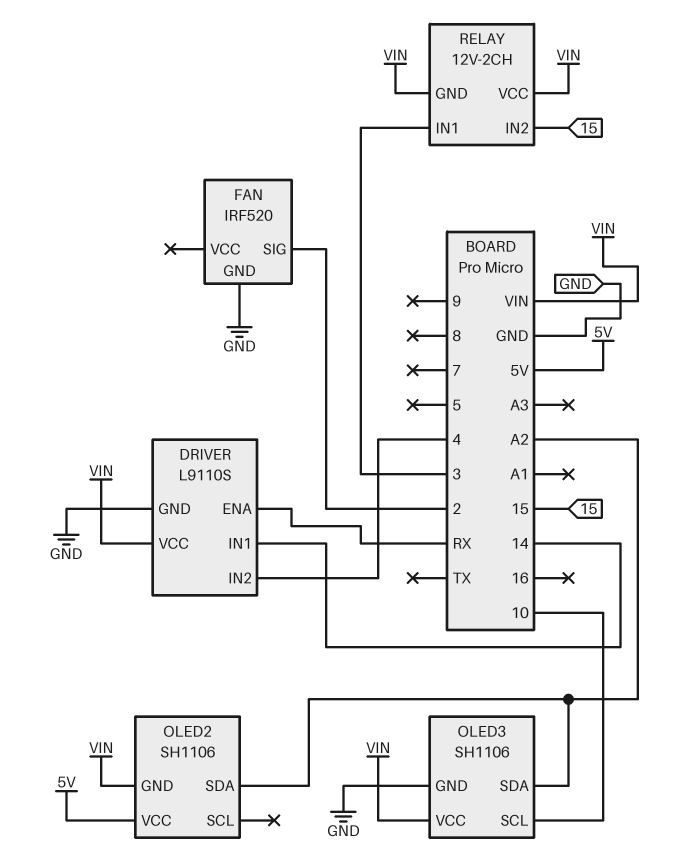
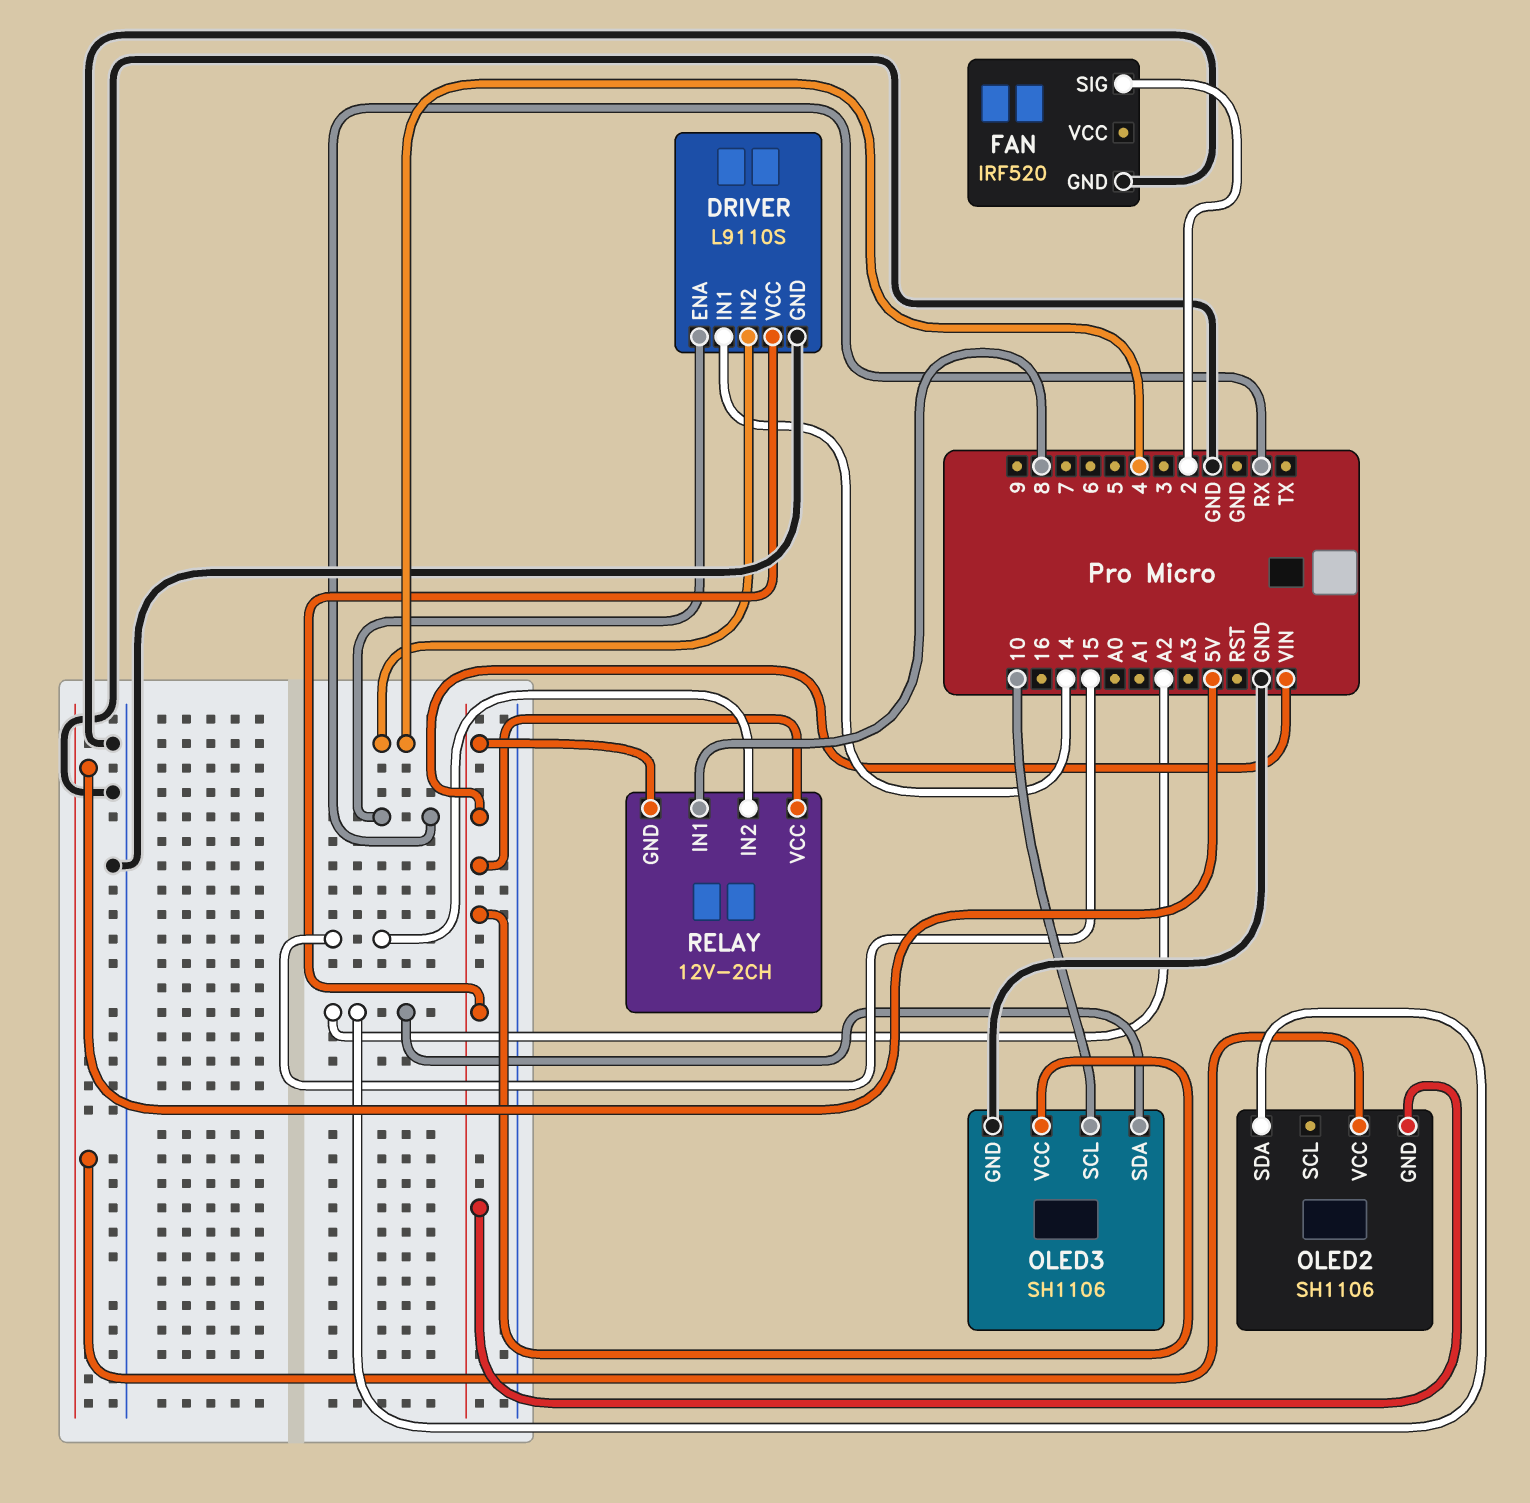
RELAY pin IN1: 3 -> 8

